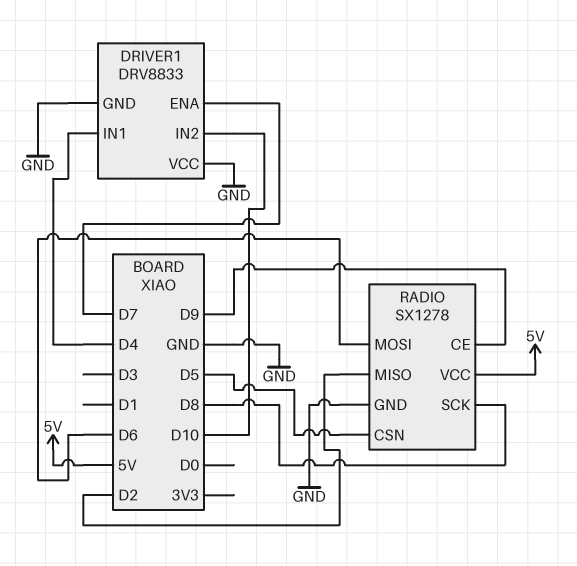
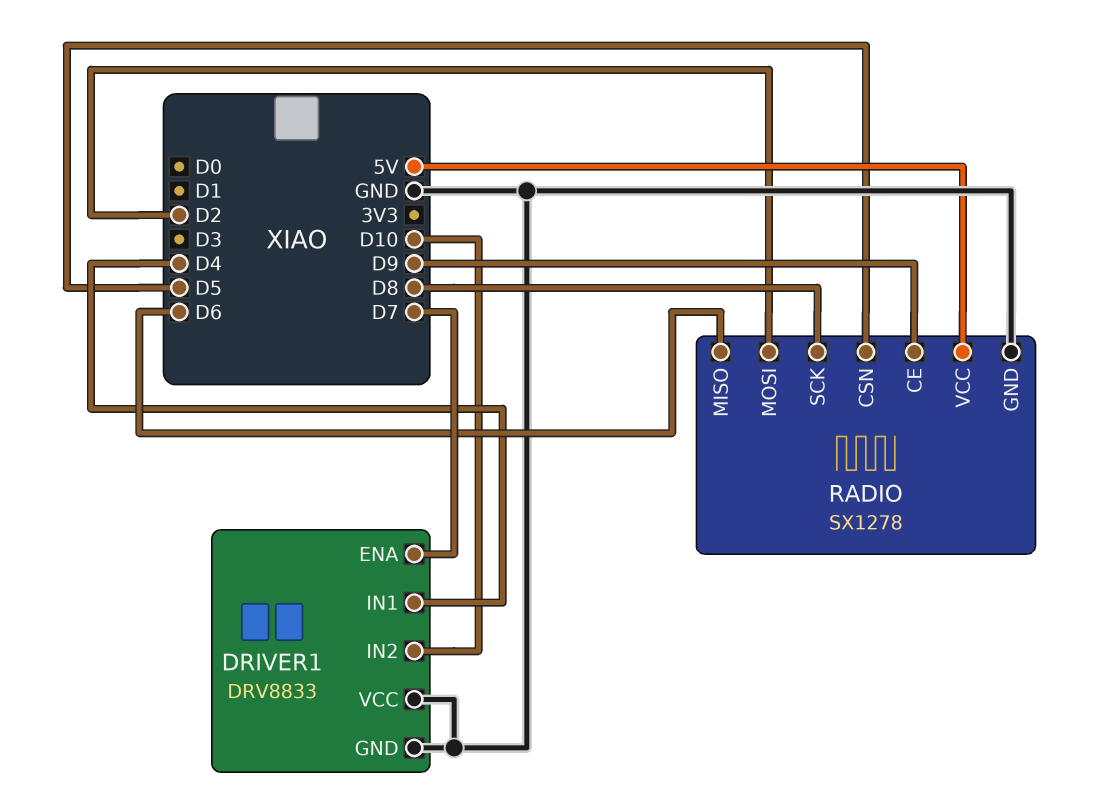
RADIO pin MISO: D2 -> D6
RADIO pin MOSI: D6 -> D2

